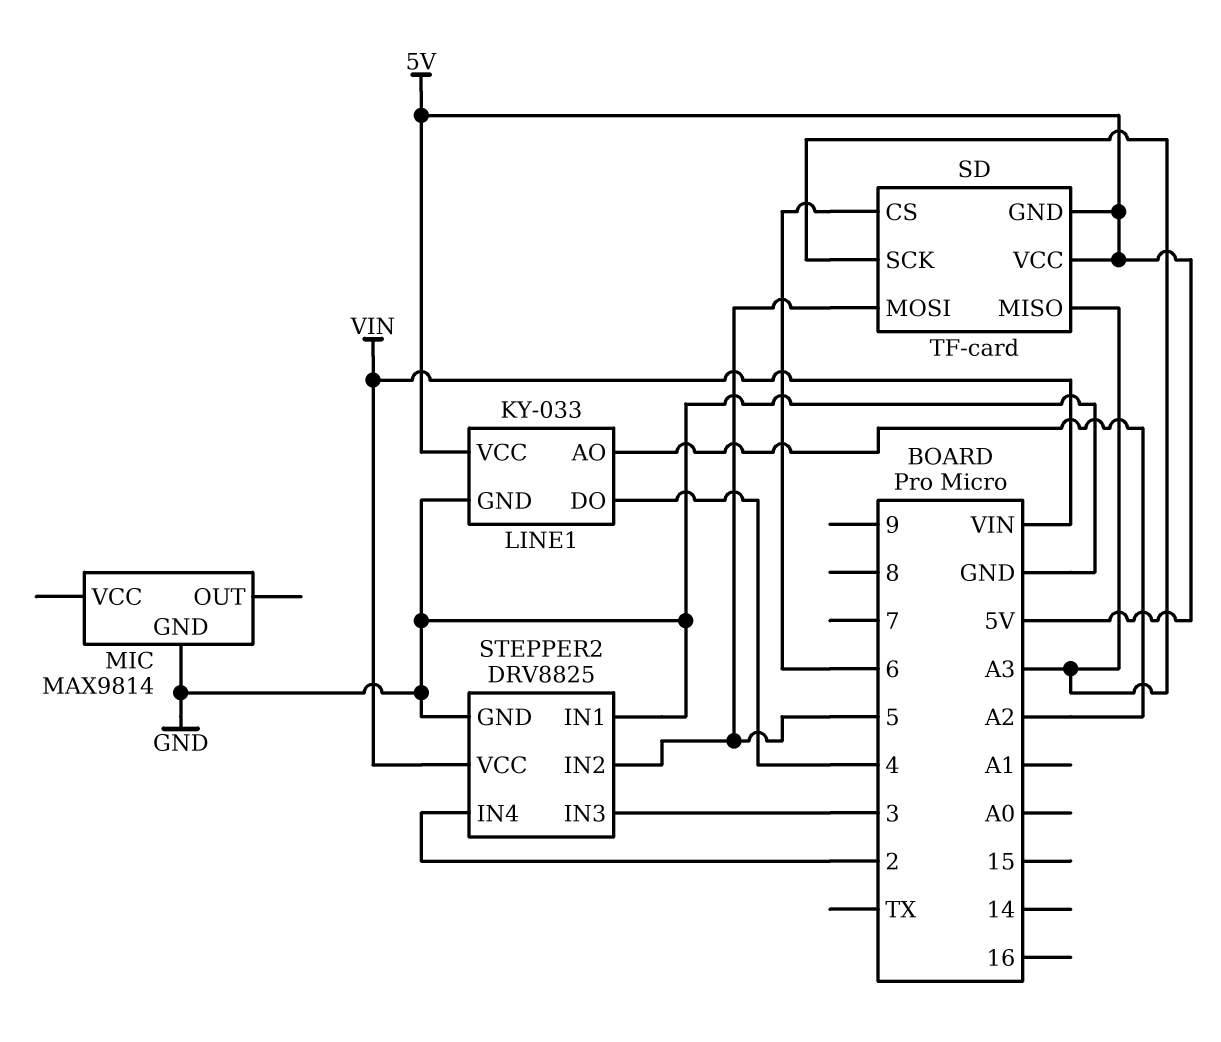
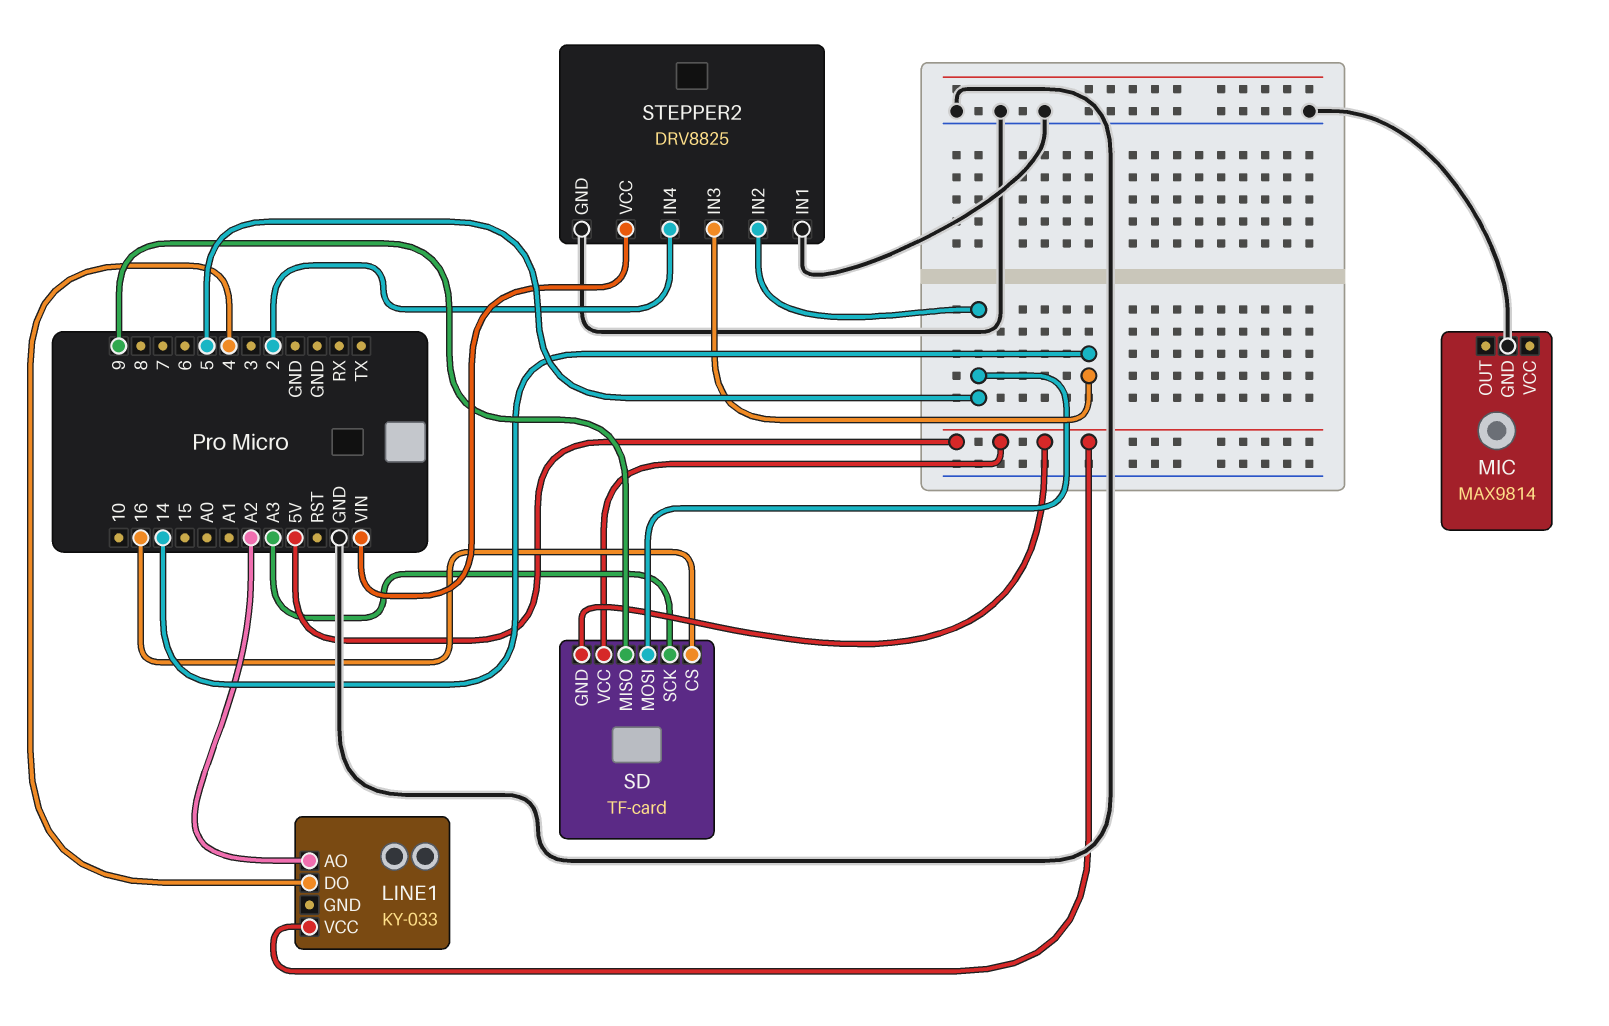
LINE1 pin GND: GND -> none
SD pin CS: 6 -> 16
SD pin MISO: A3 -> 9
STEPPER2 pin IN3: 3 -> 14

